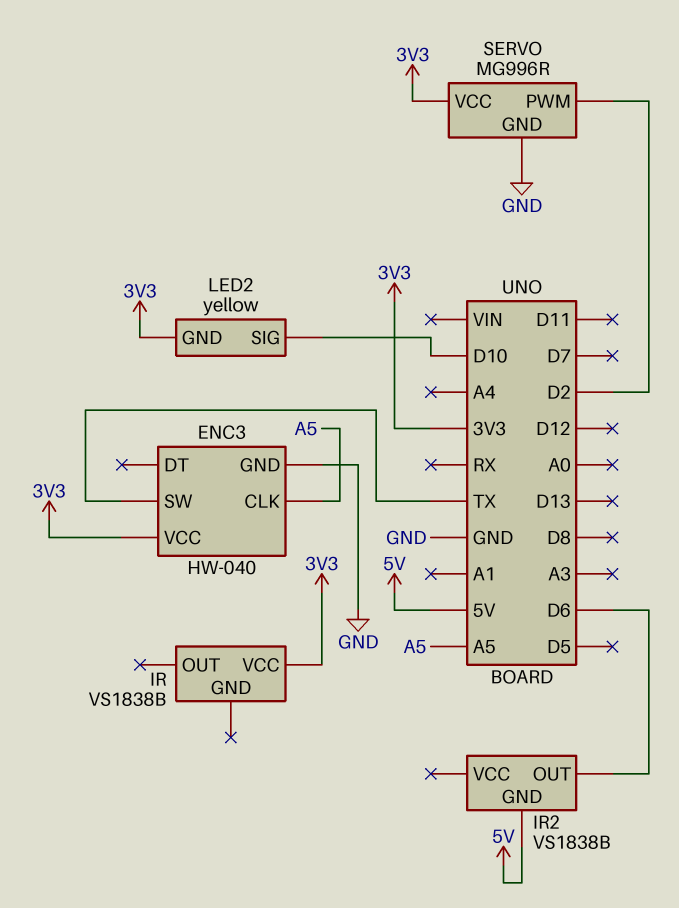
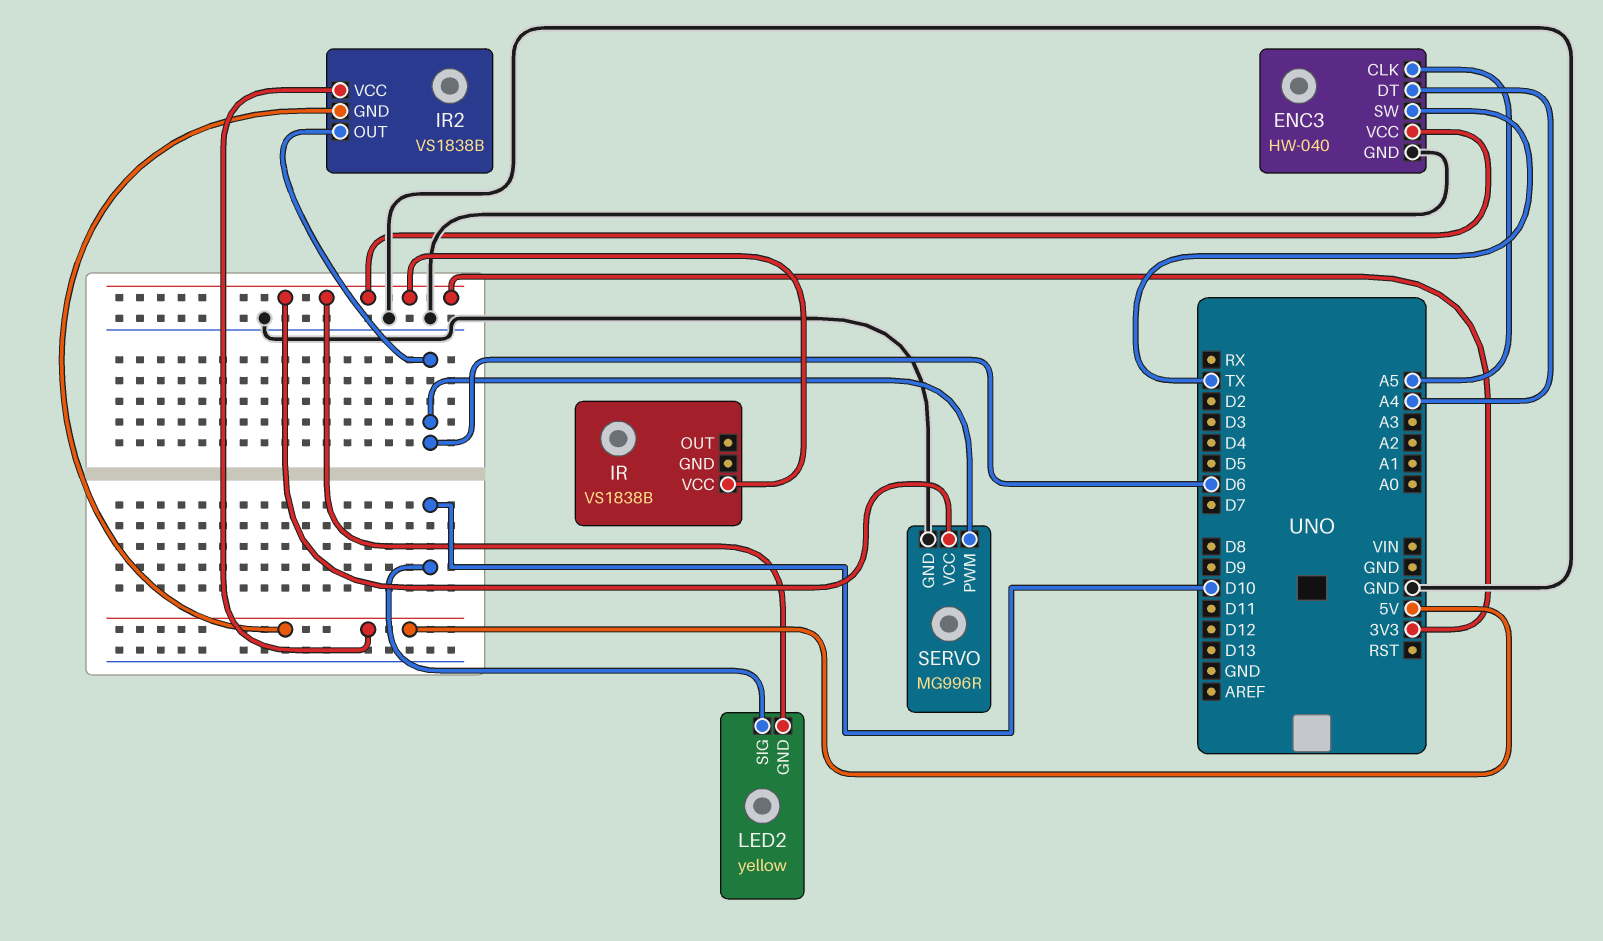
ENC3 pin DT: none -> A4
IR2 pin VCC: none -> 5V
SERVO pin PWM: D2 -> D6

